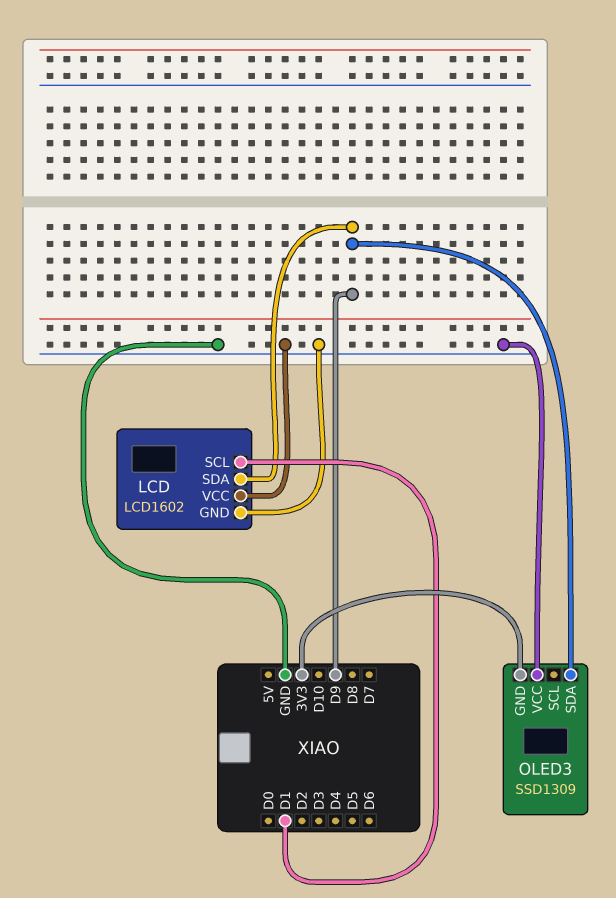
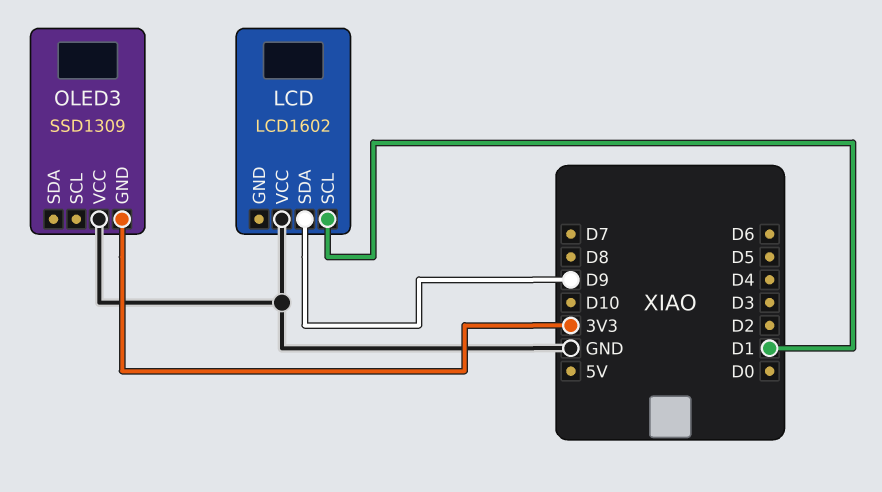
LCD pin GND: GND -> none
OLED3 pin SDA: D9 -> none

